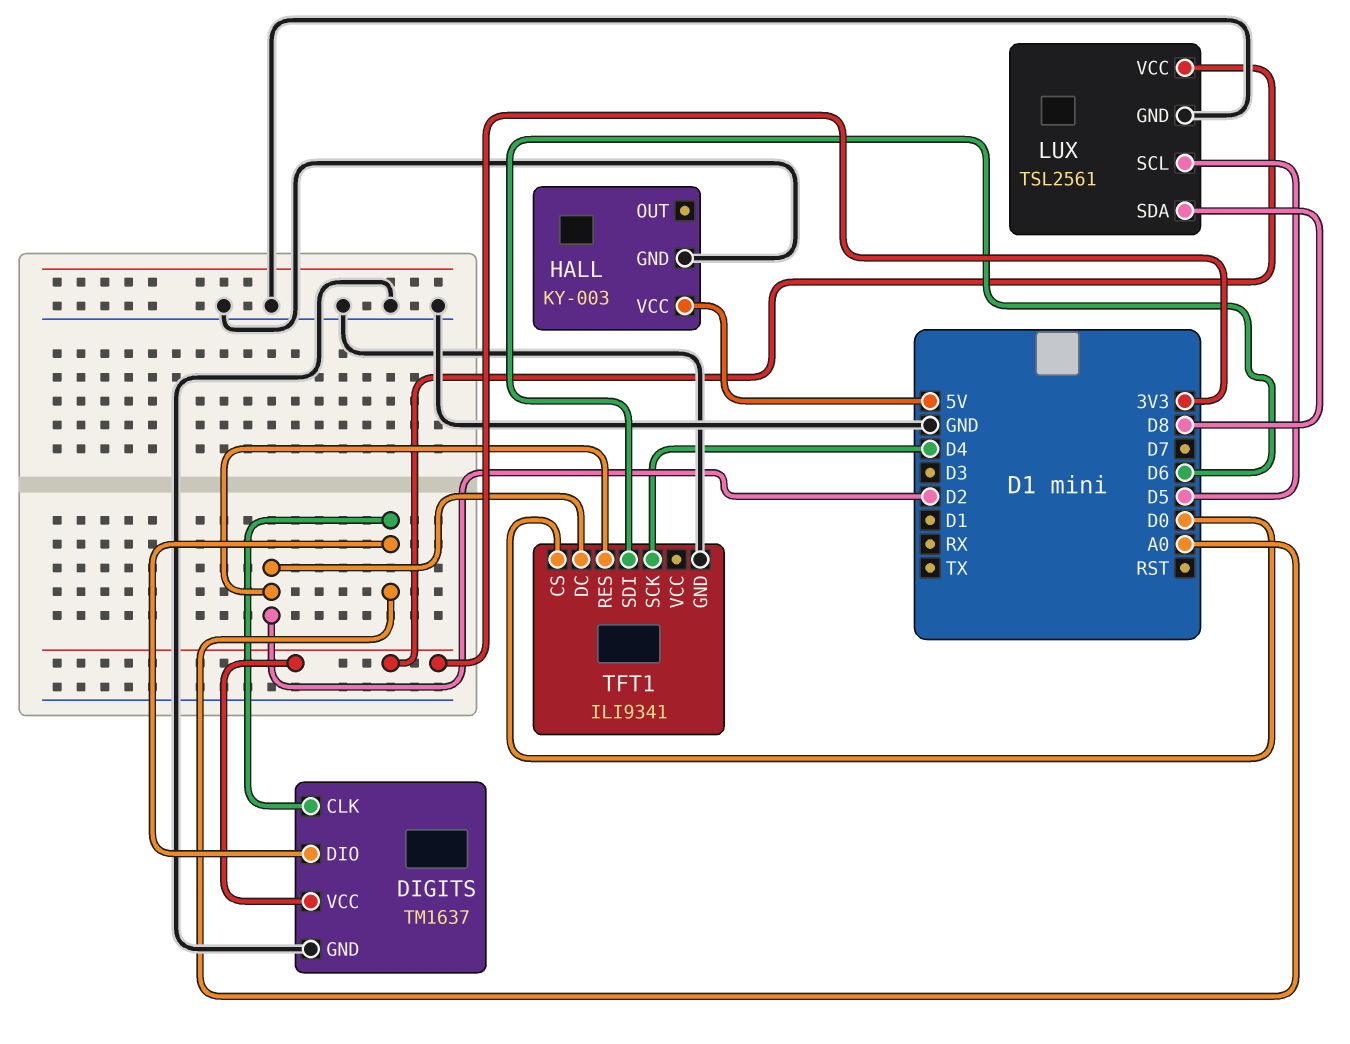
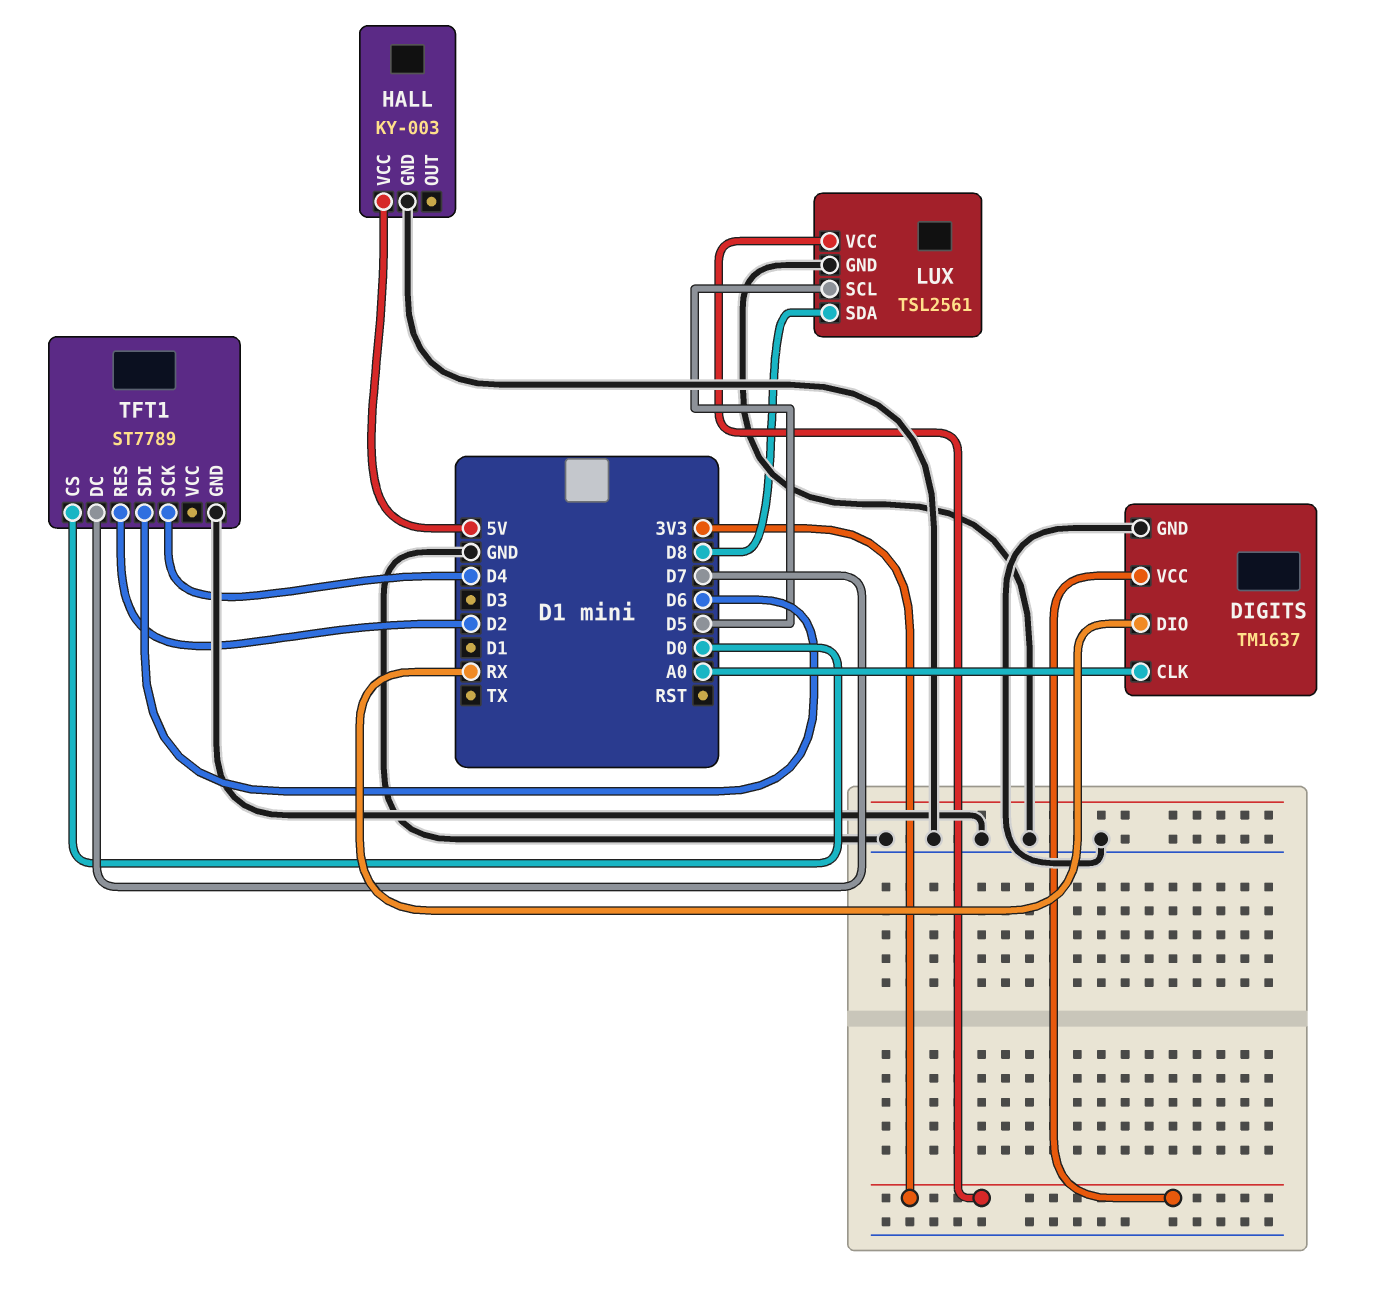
DIGITS pin DIO: A0 -> RX
TFT1: ILI9341 -> ST7789
TFT1 pin DC: D2 -> D7

